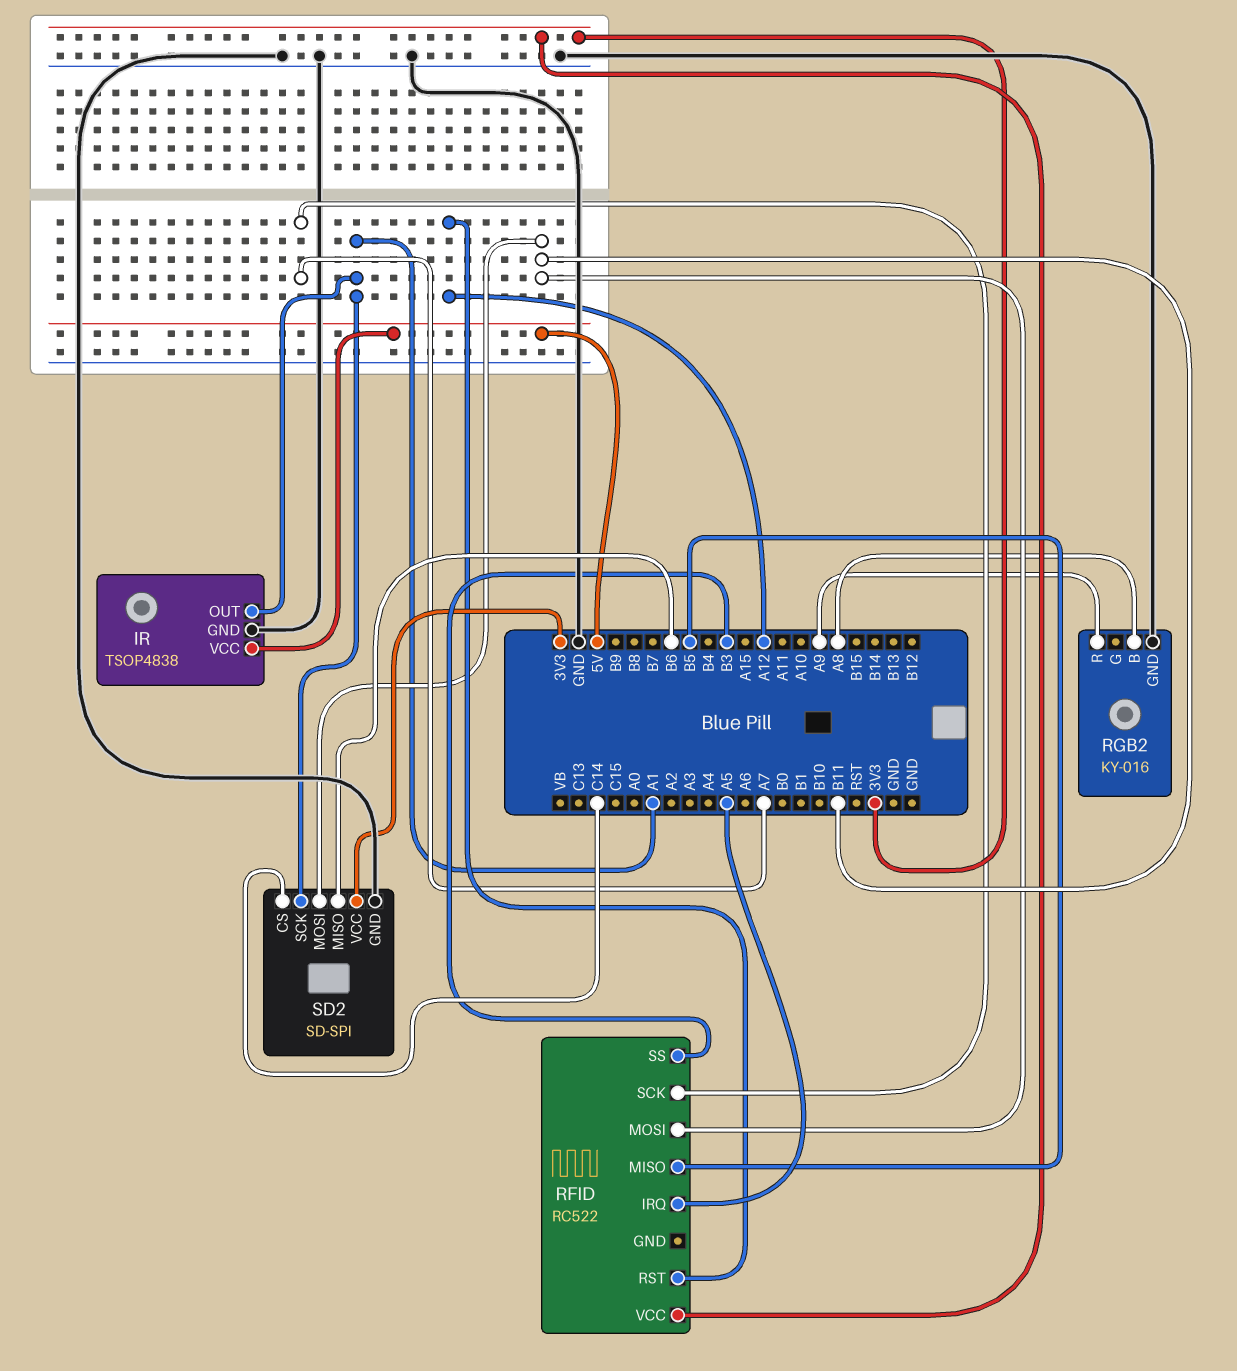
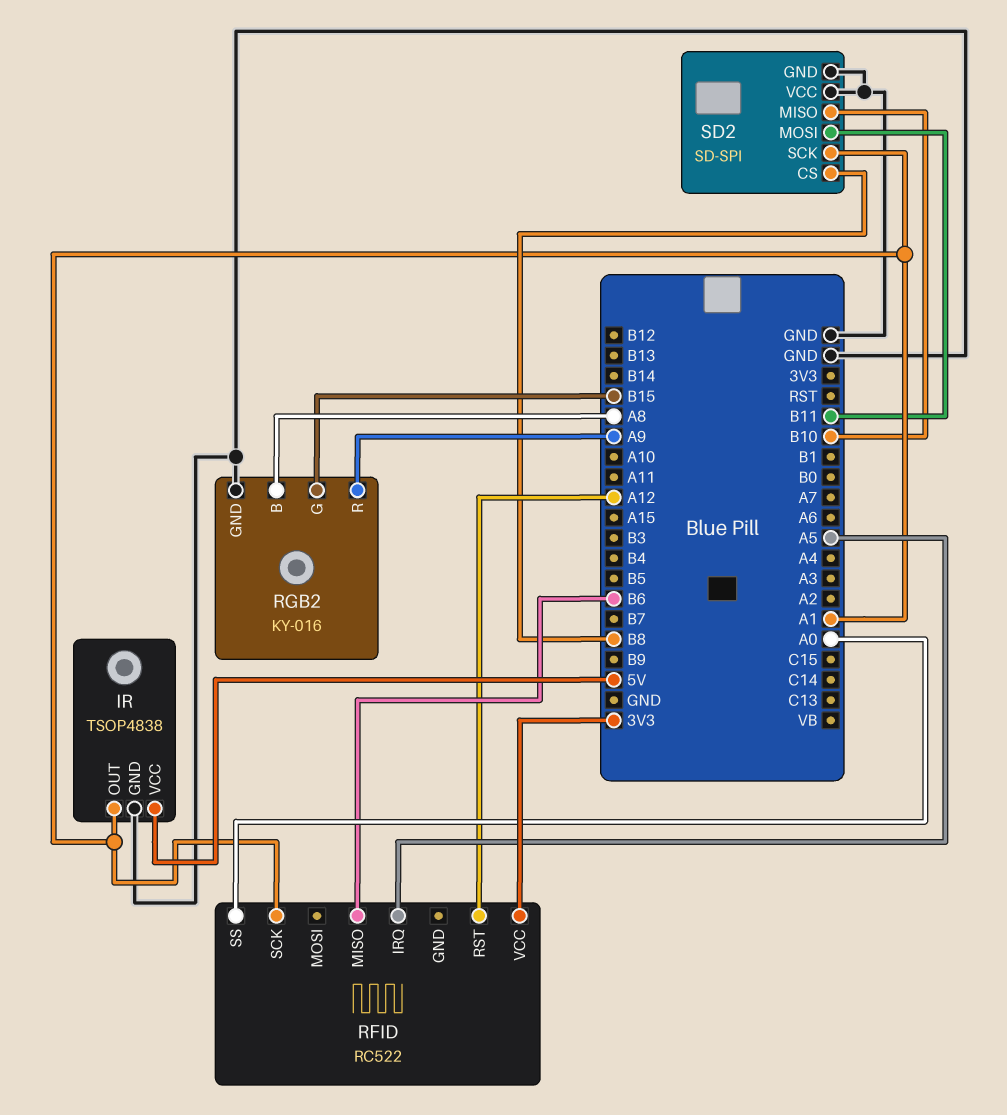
RFID pin MISO: B5 -> B6
RFID pin MOSI: B11 -> none
RFID pin SCK: A7 -> A1
RFID pin SS: B3 -> A0
RGB2 pin G: none -> B15
SD2 pin CS: C14 -> B8
SD2 pin MISO: B6 -> B10
SD2 pin VCC: 3V3 -> GND

